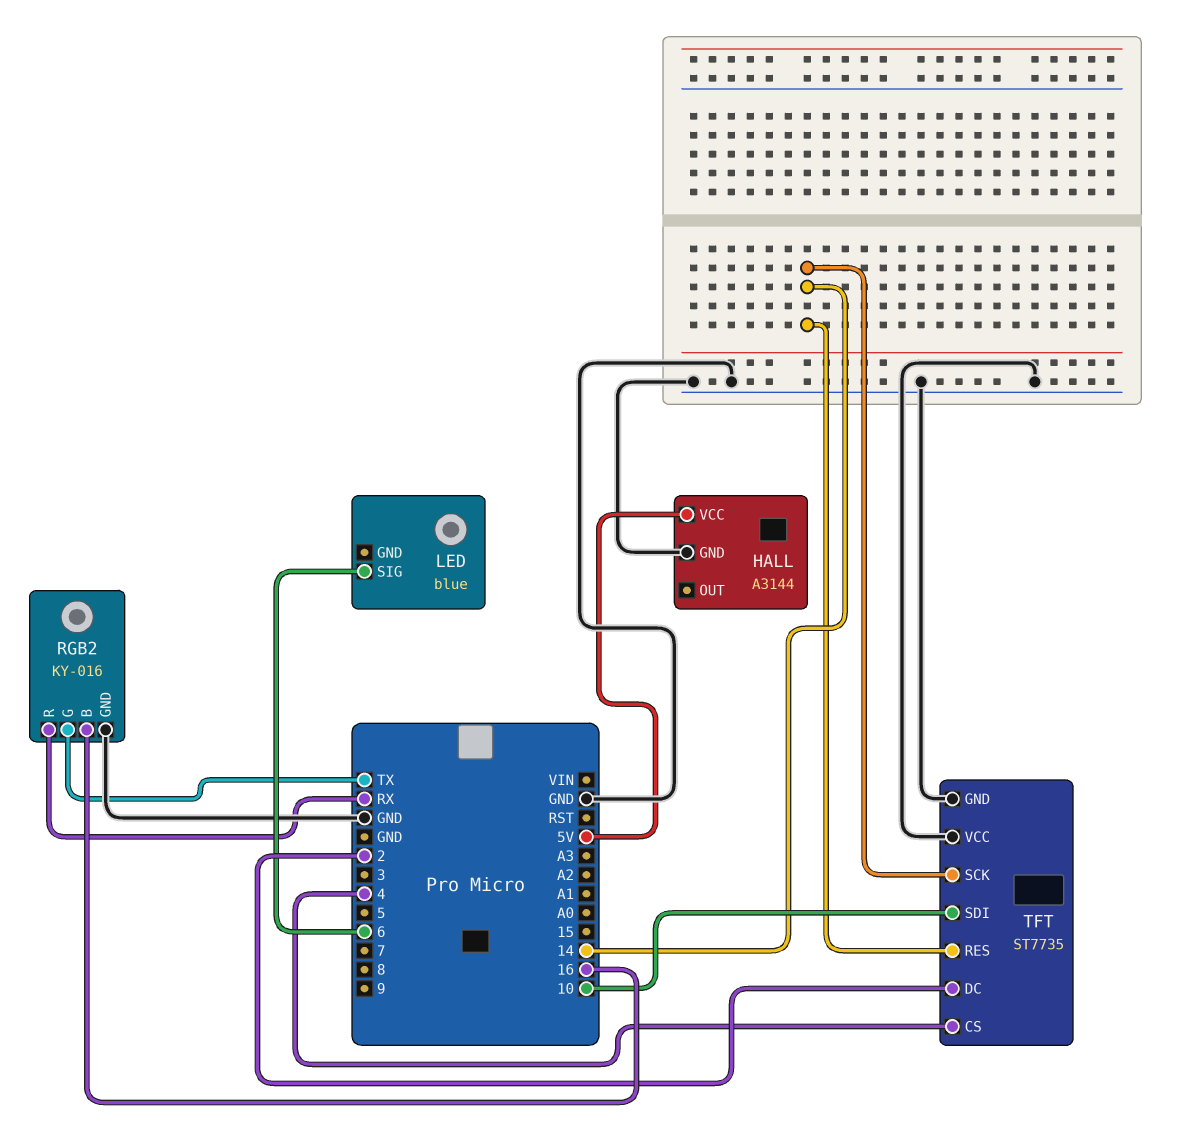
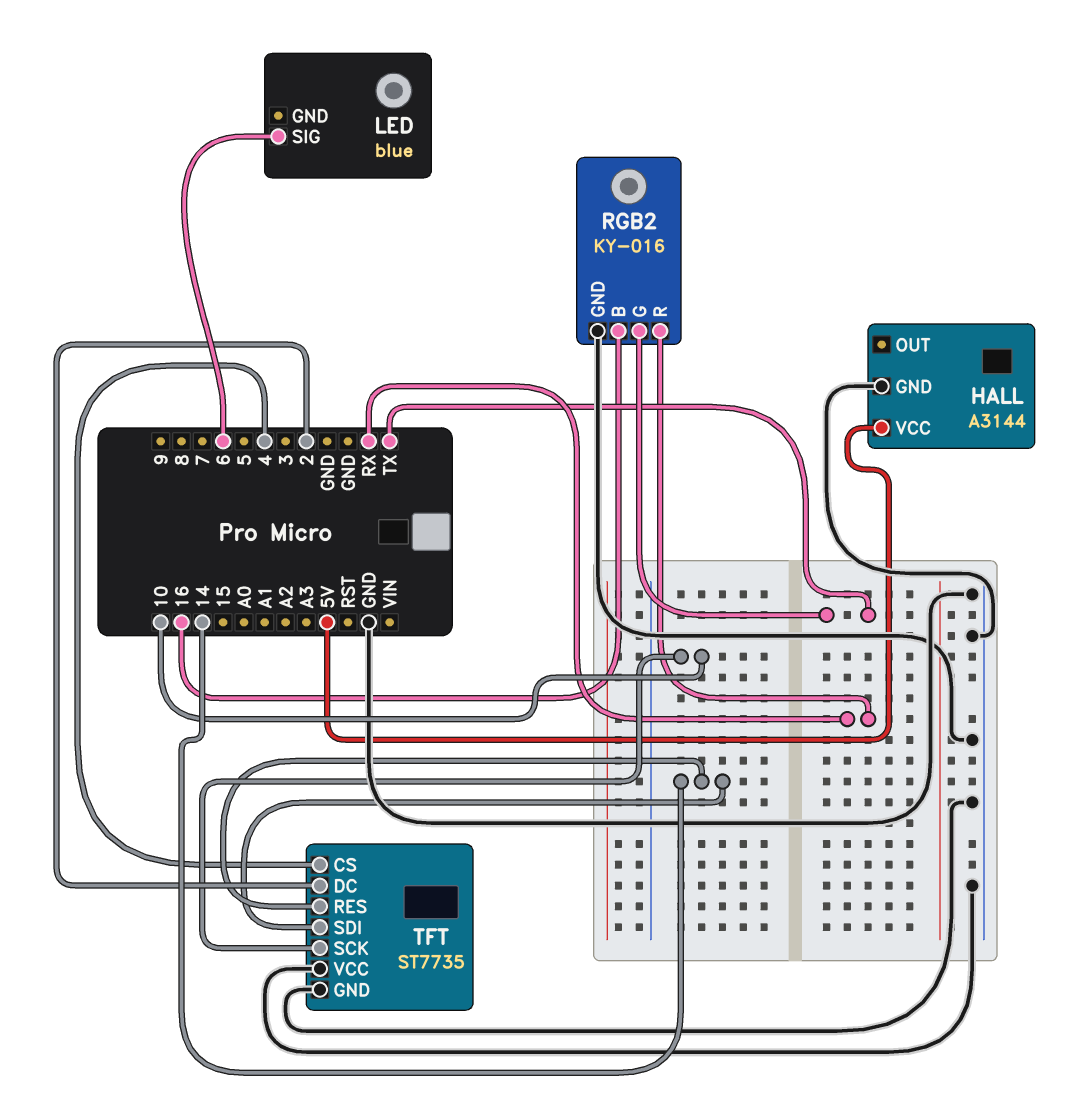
TFT pin SCK: 14 -> 10
TFT pin SDI: 10 -> 14

